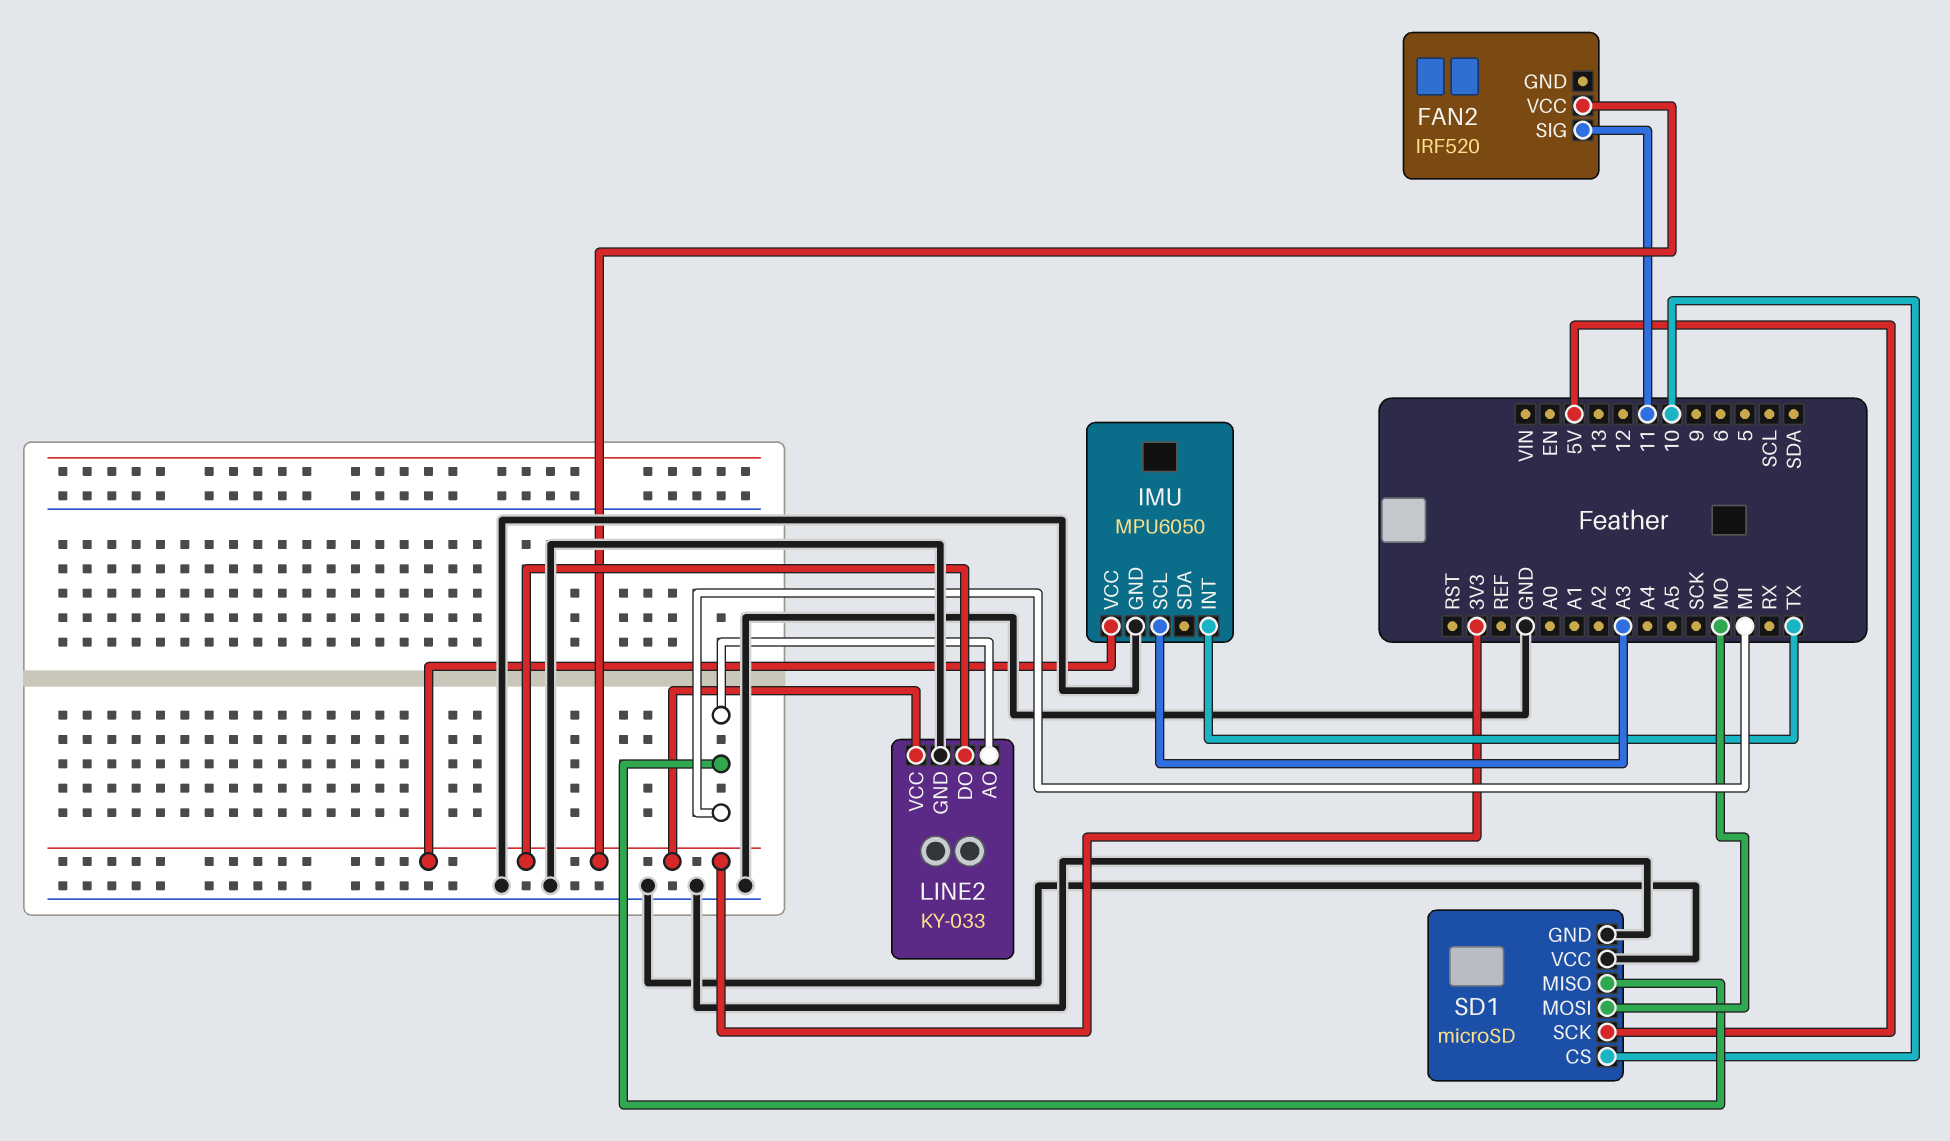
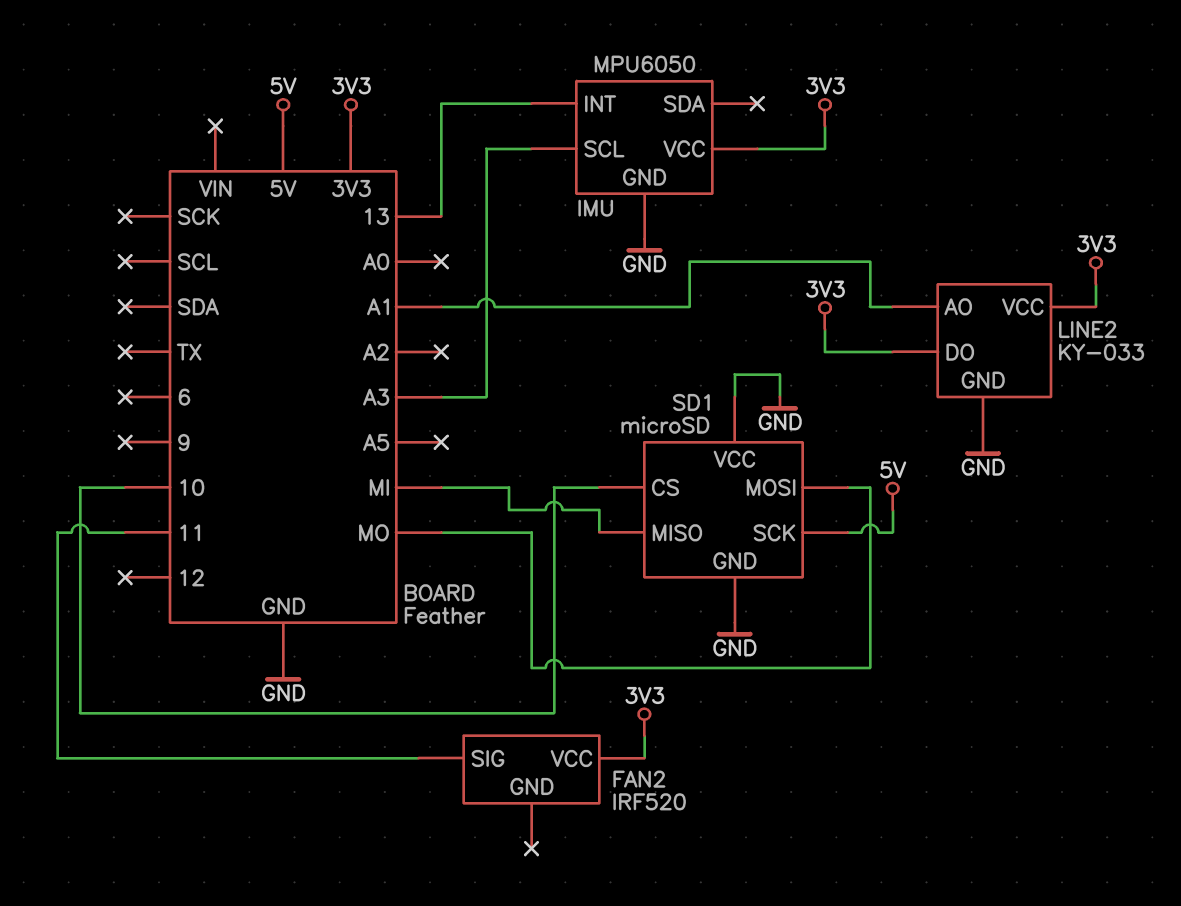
IMU pin INT: TX -> 13
LINE2 pin AO: MI -> A1

